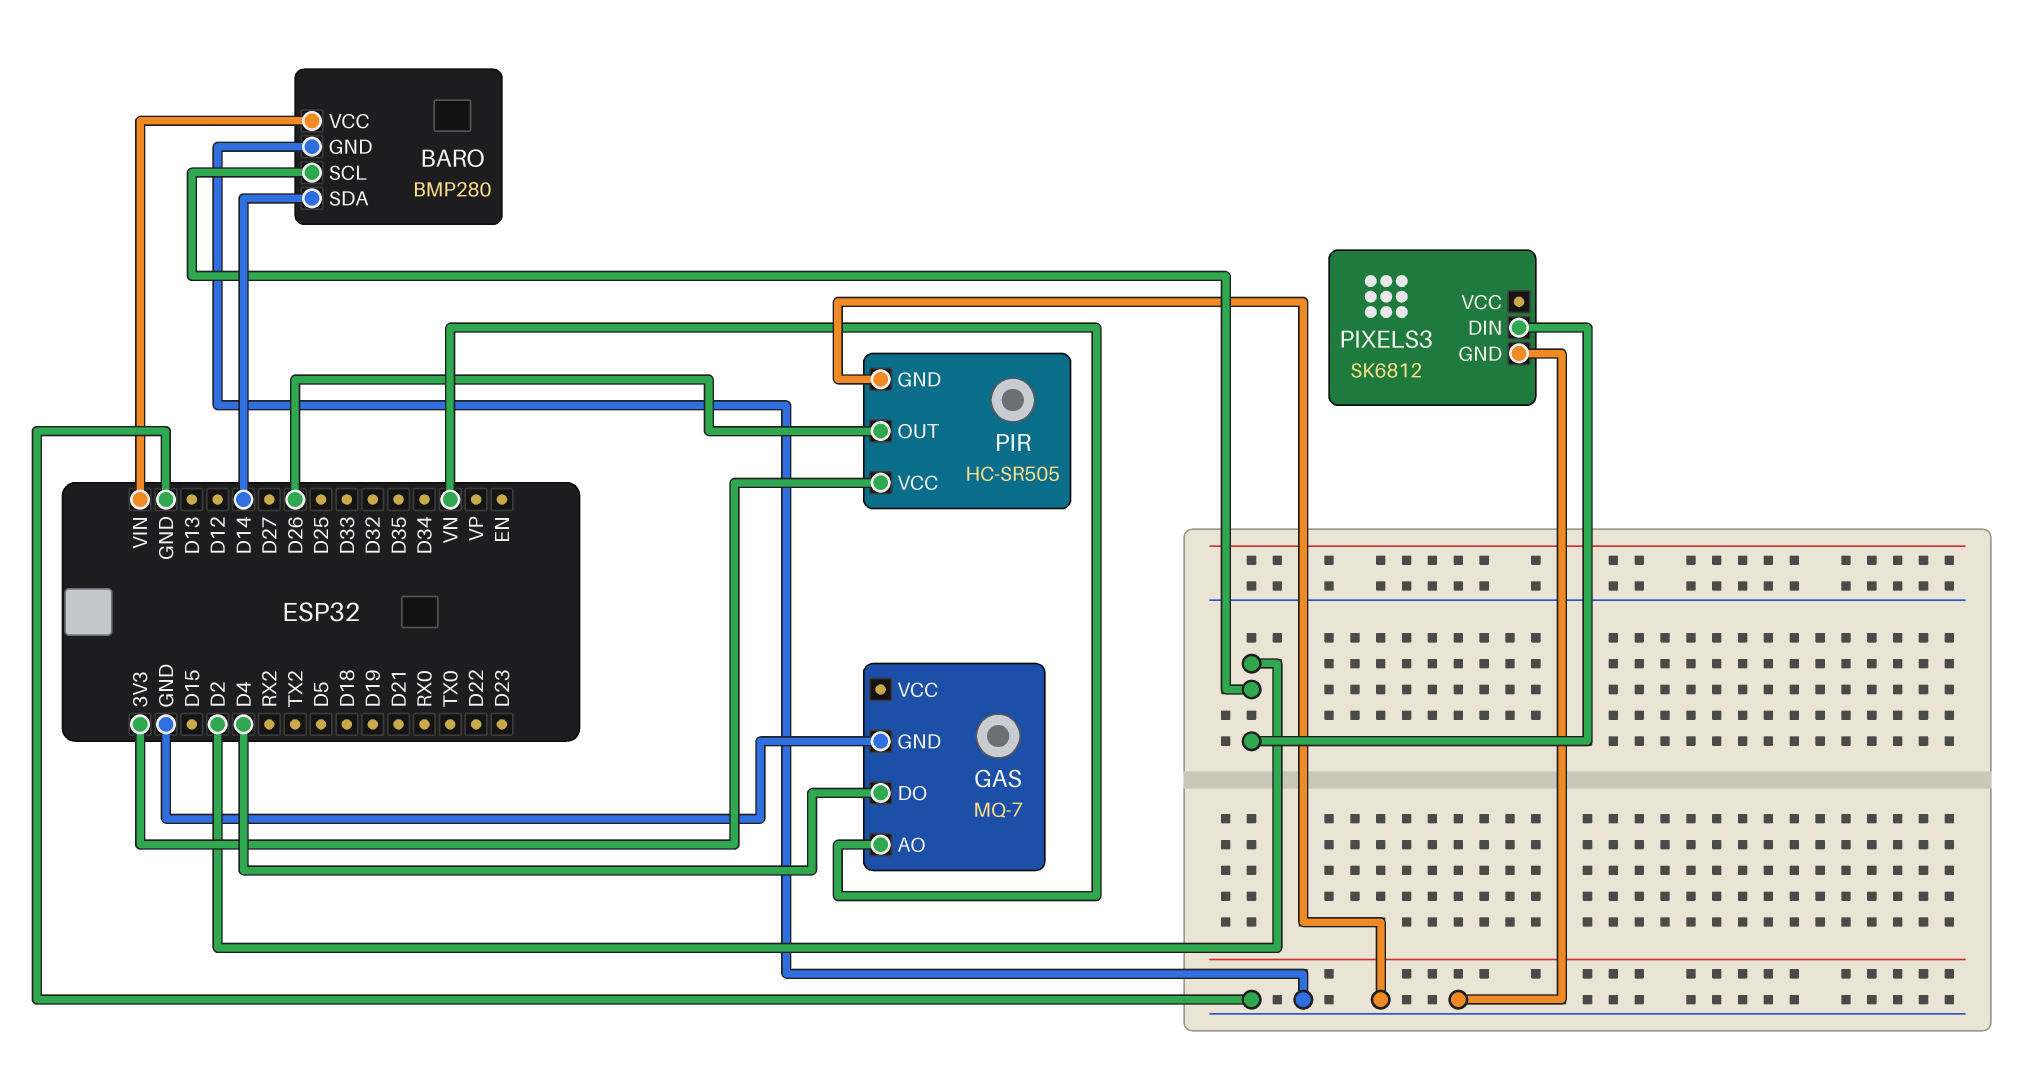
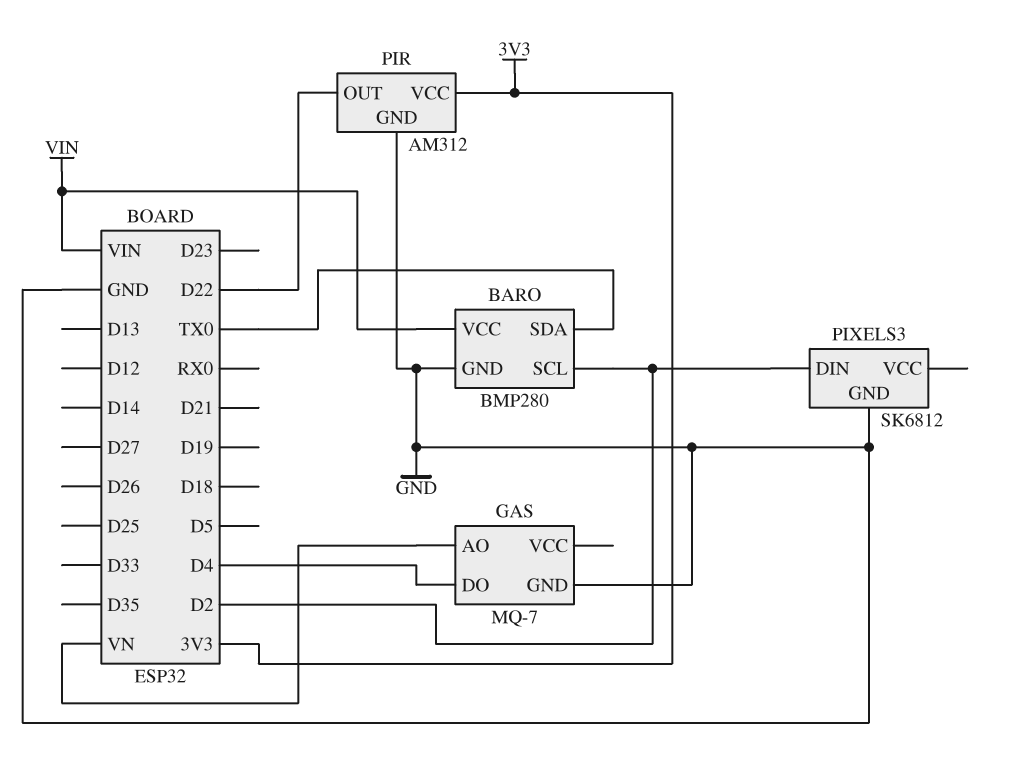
BARO pin SDA: D14 -> TX0
PIR: HC-SR505 -> AM312
PIR pin OUT: D26 -> D22

